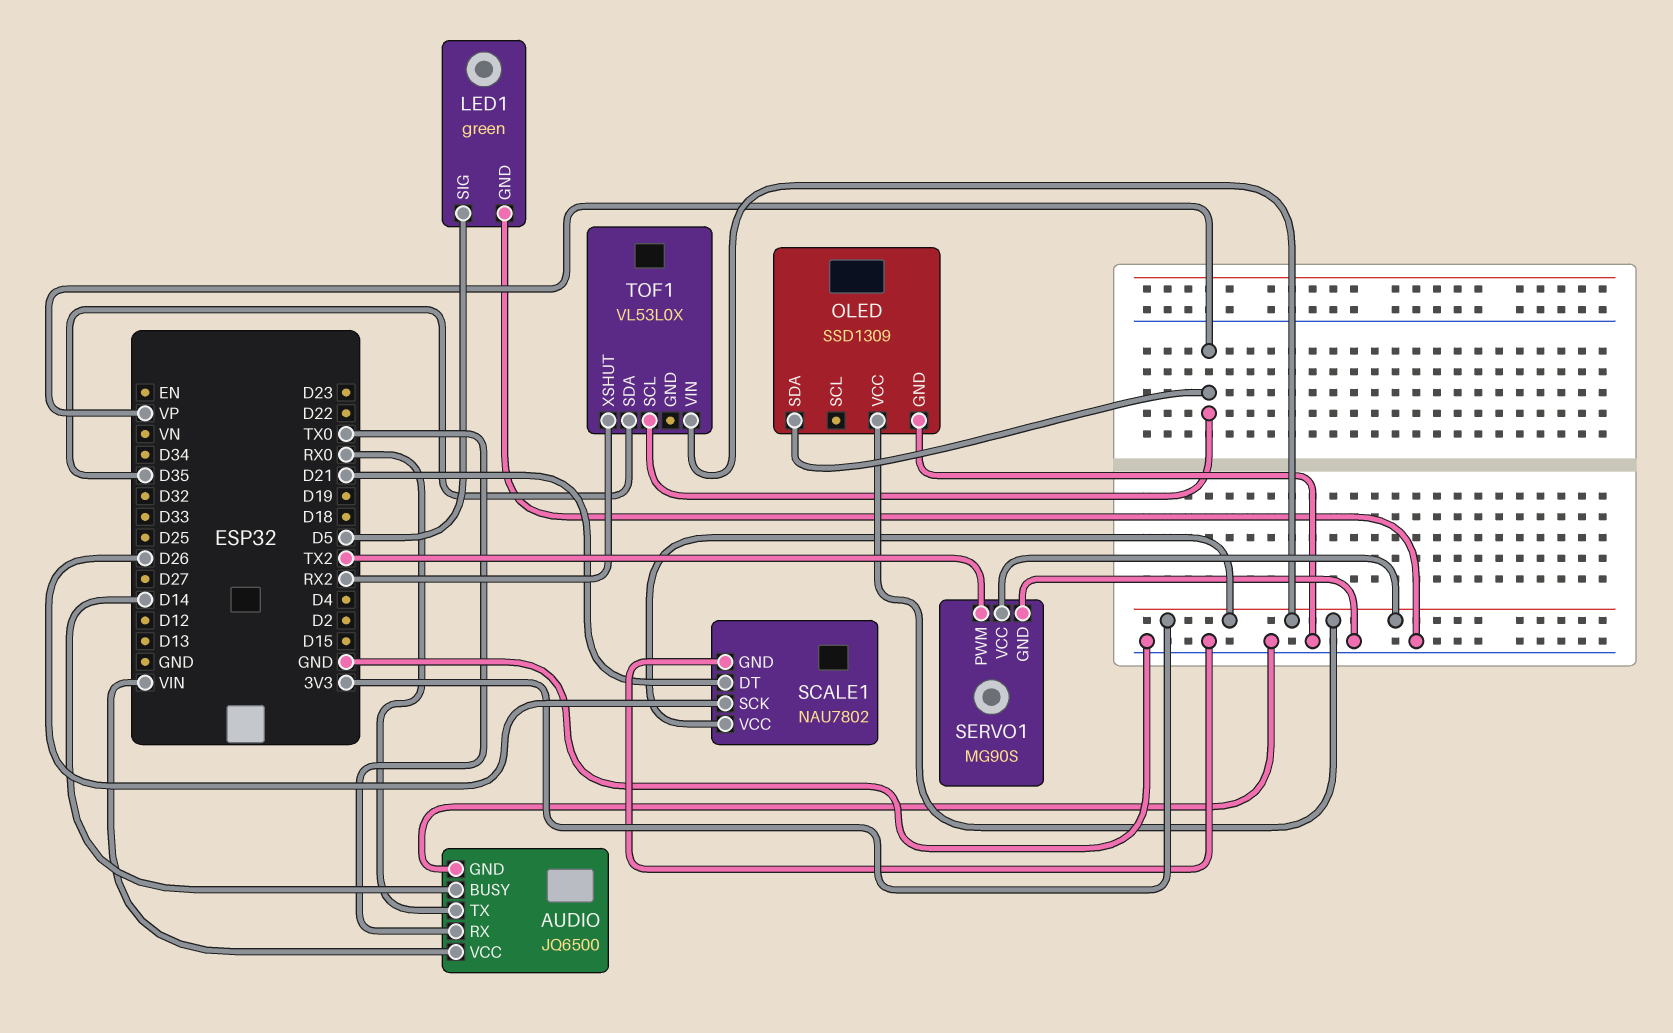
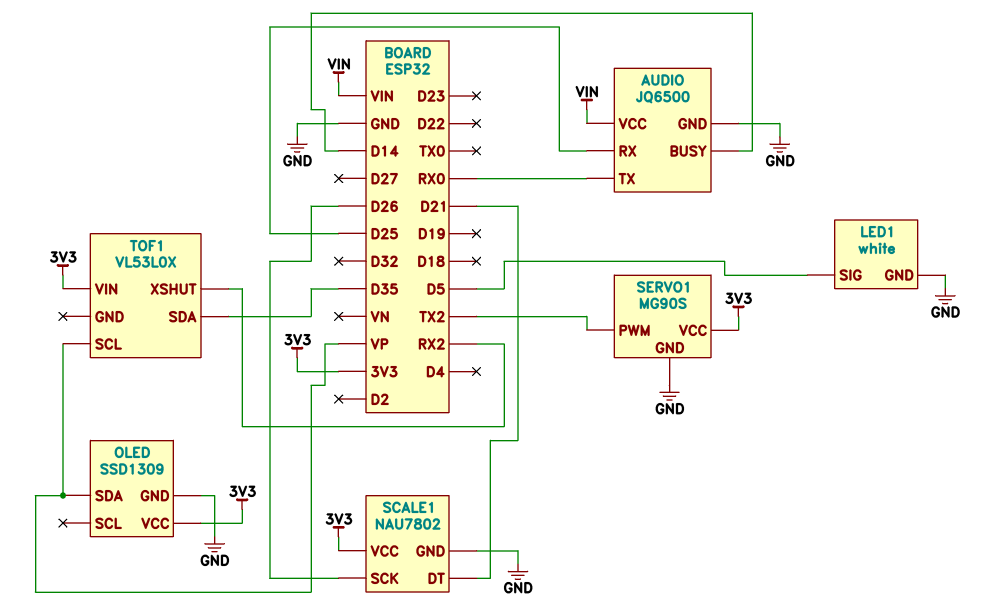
AUDIO pin RX: TX0 -> D25
LED1: green -> white

